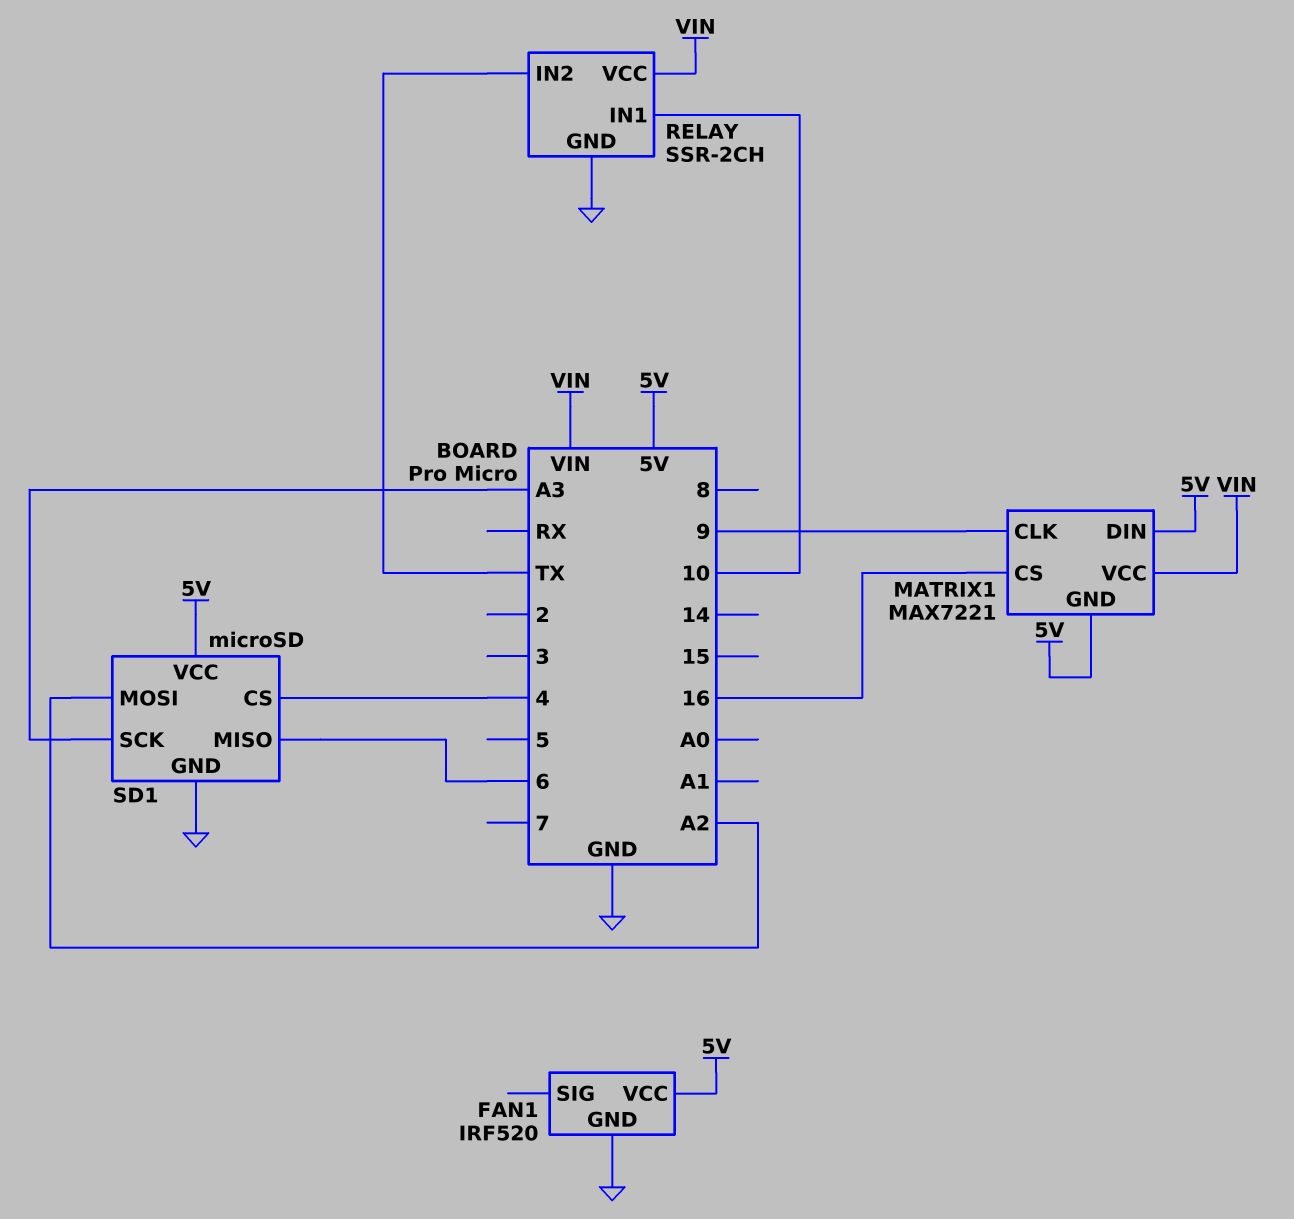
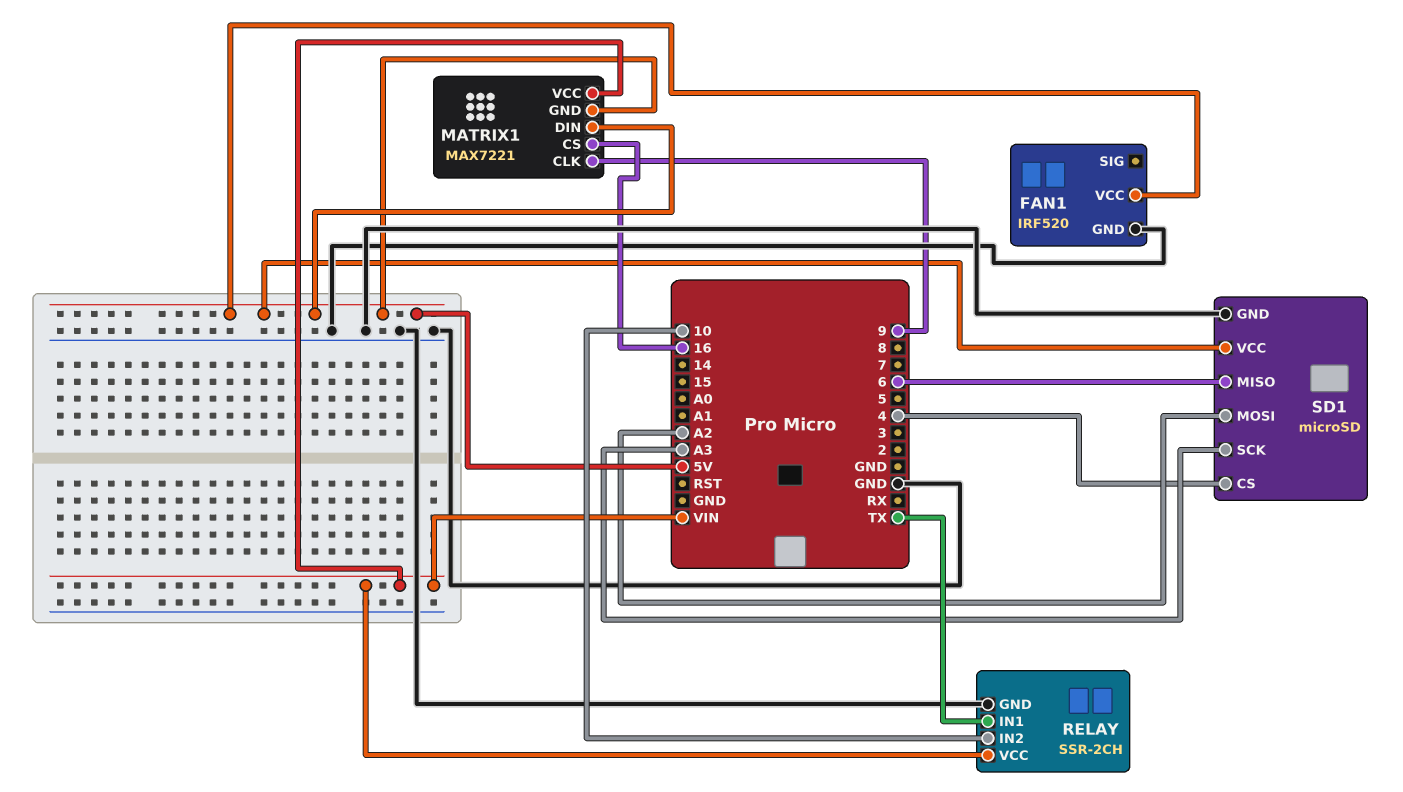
RELAY pin IN1: 10 -> TX
RELAY pin IN2: TX -> 10

